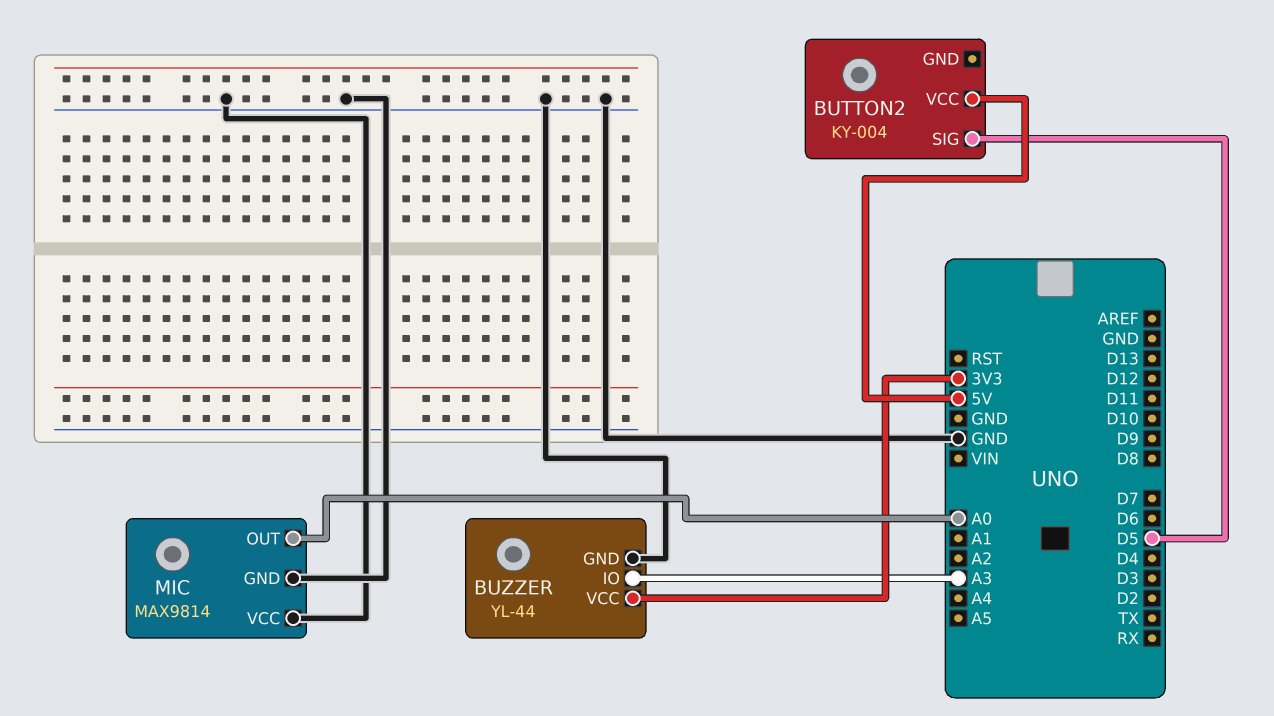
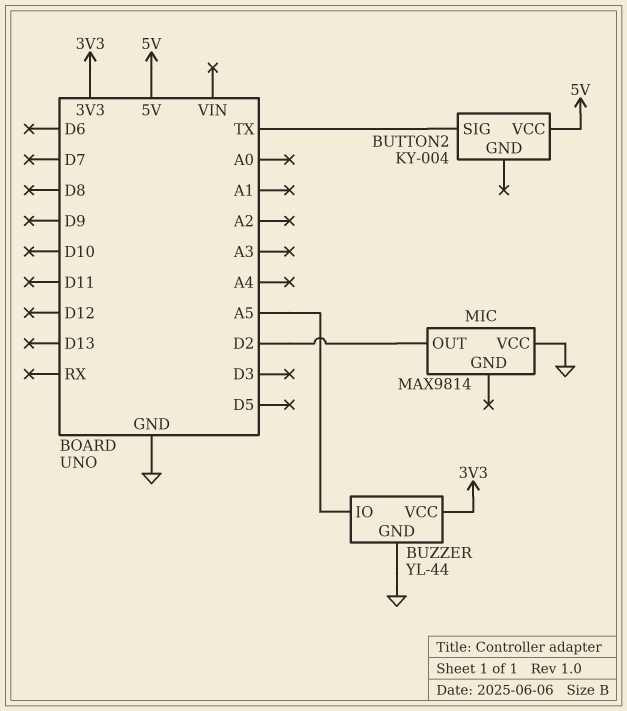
BUTTON2 pin SIG: D5 -> TX
BUZZER pin IO: A3 -> A5
MIC pin GND: GND -> none
MIC pin OUT: A0 -> D2

